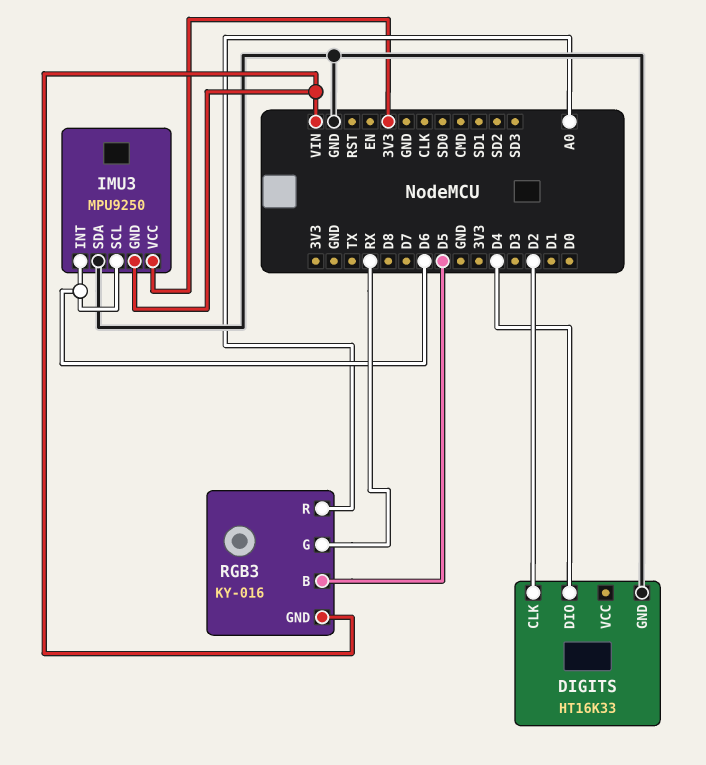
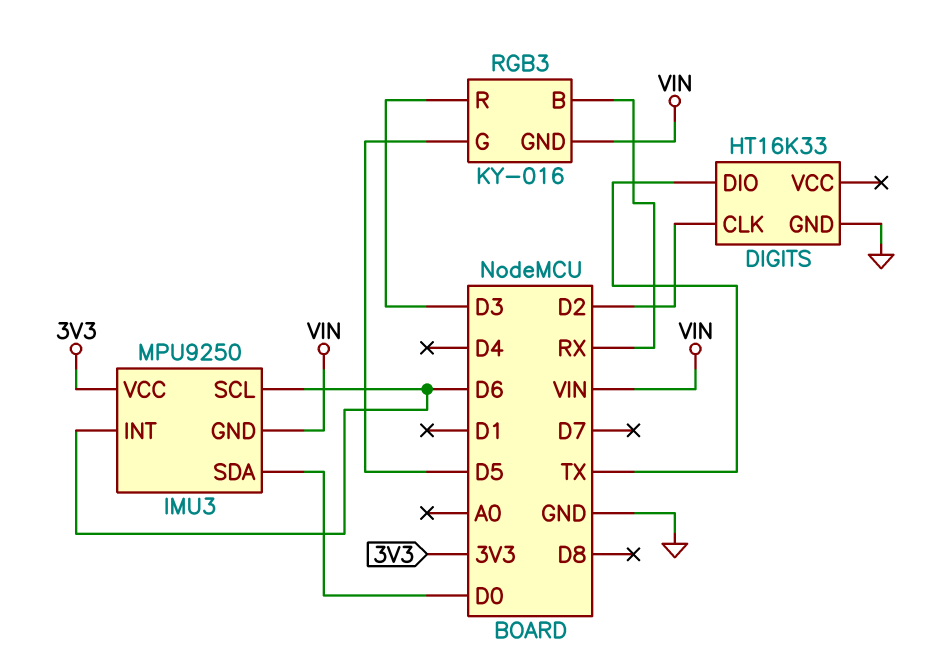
DIGITS pin DIO: D4 -> TX
IMU3 pin SDA: GND -> D0
RGB3 pin B: D5 -> RX
RGB3 pin G: RX -> D5
RGB3 pin R: A0 -> D3

